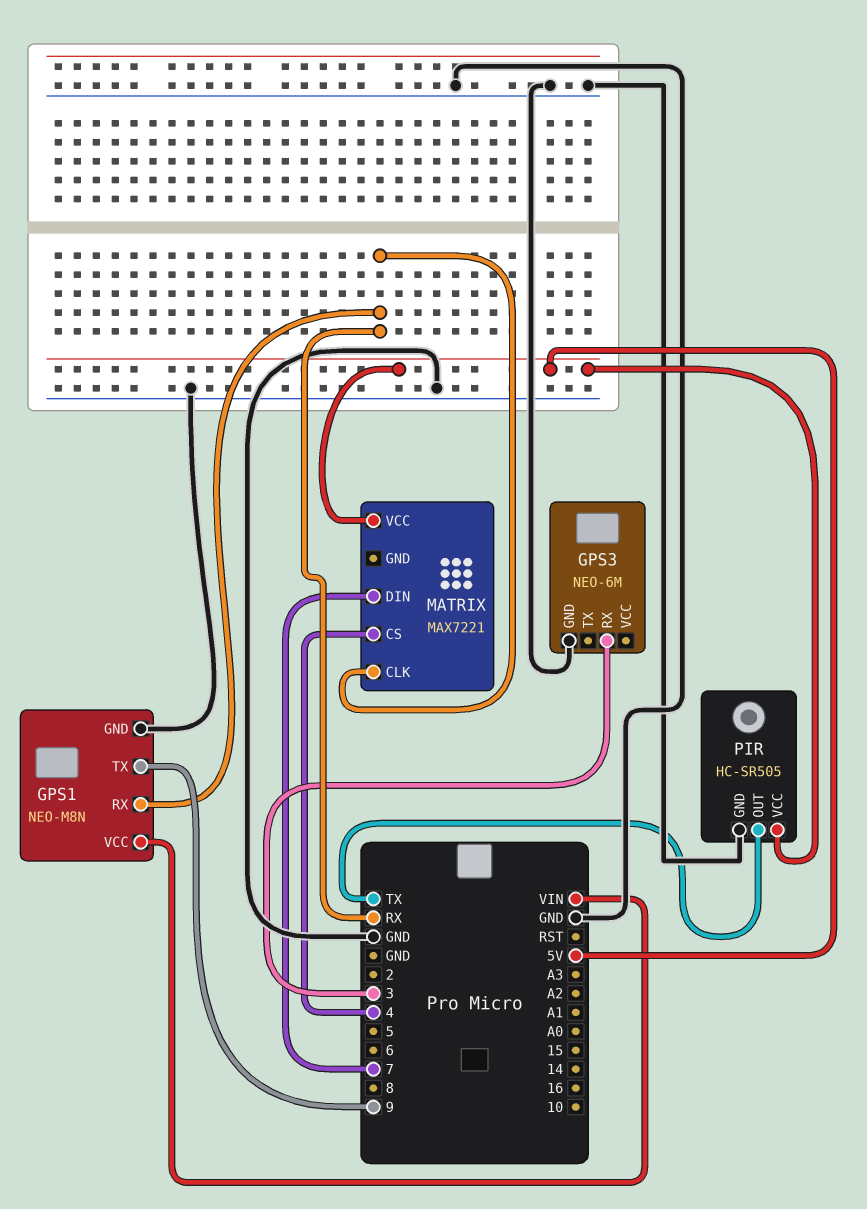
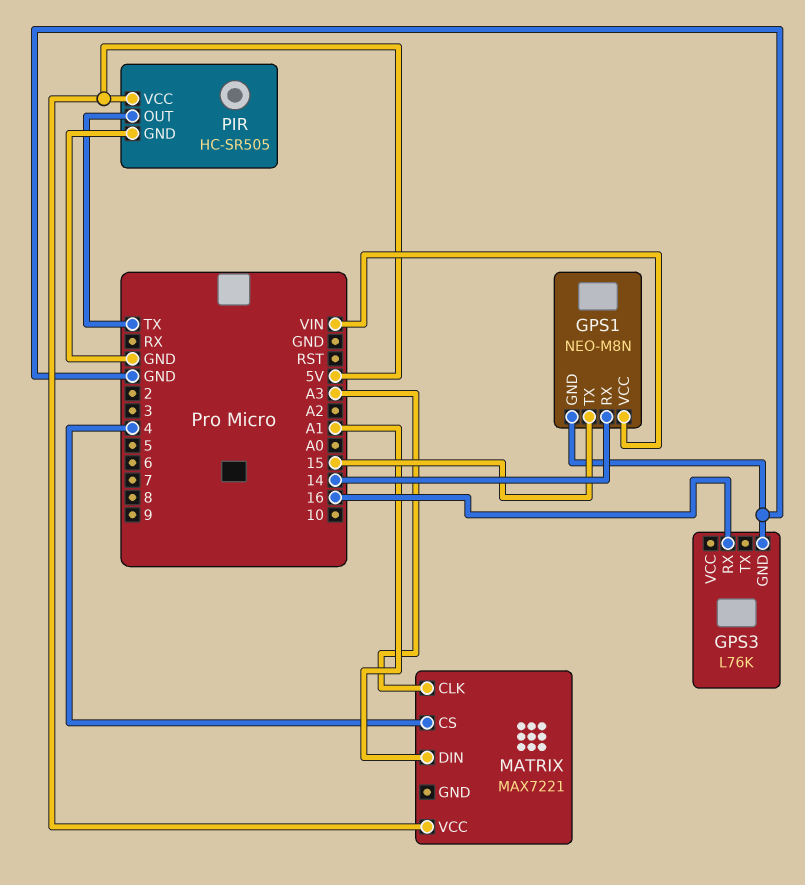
GPS1 pin RX: RX -> 14
GPS1 pin TX: 9 -> 15
GPS3: NEO-6M -> L76K
GPS3 pin RX: 3 -> 16
MATRIX pin CLK: RX -> A3
MATRIX pin DIN: 7 -> A1

